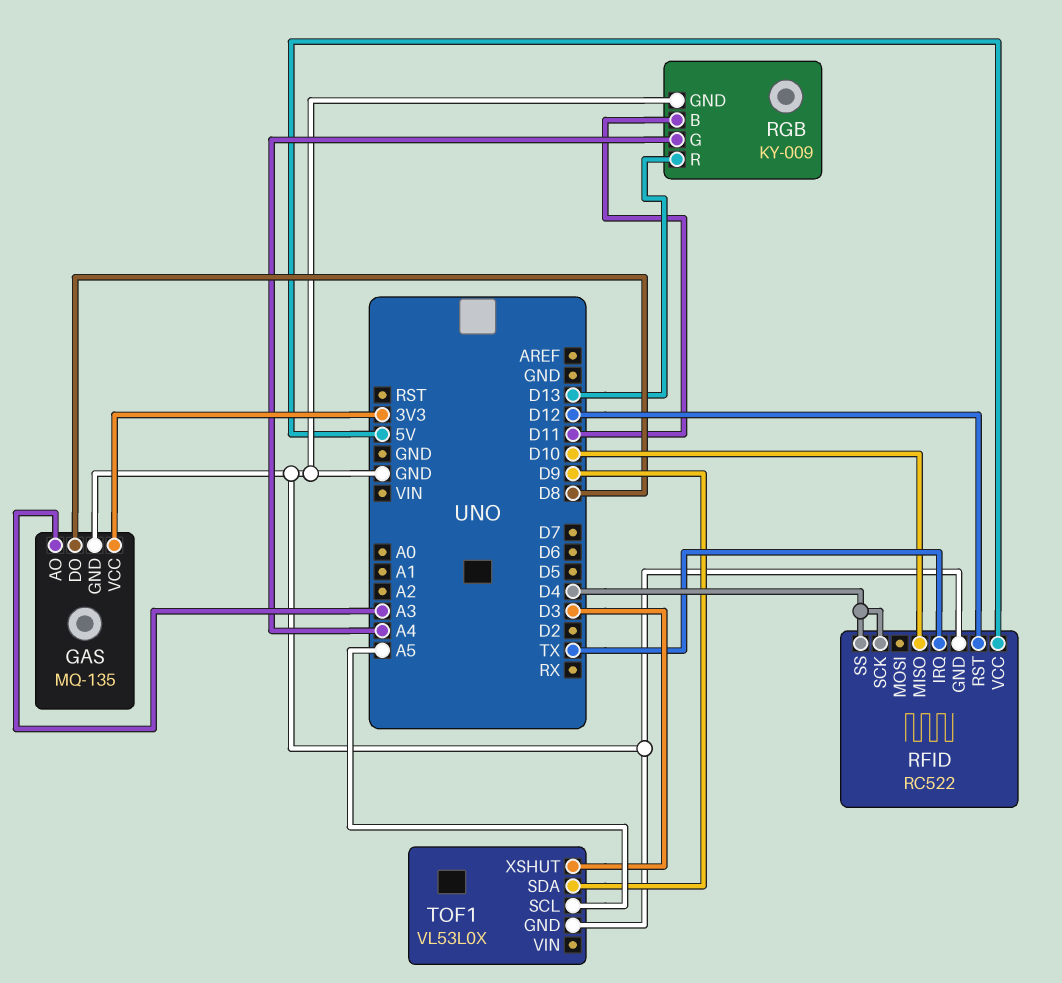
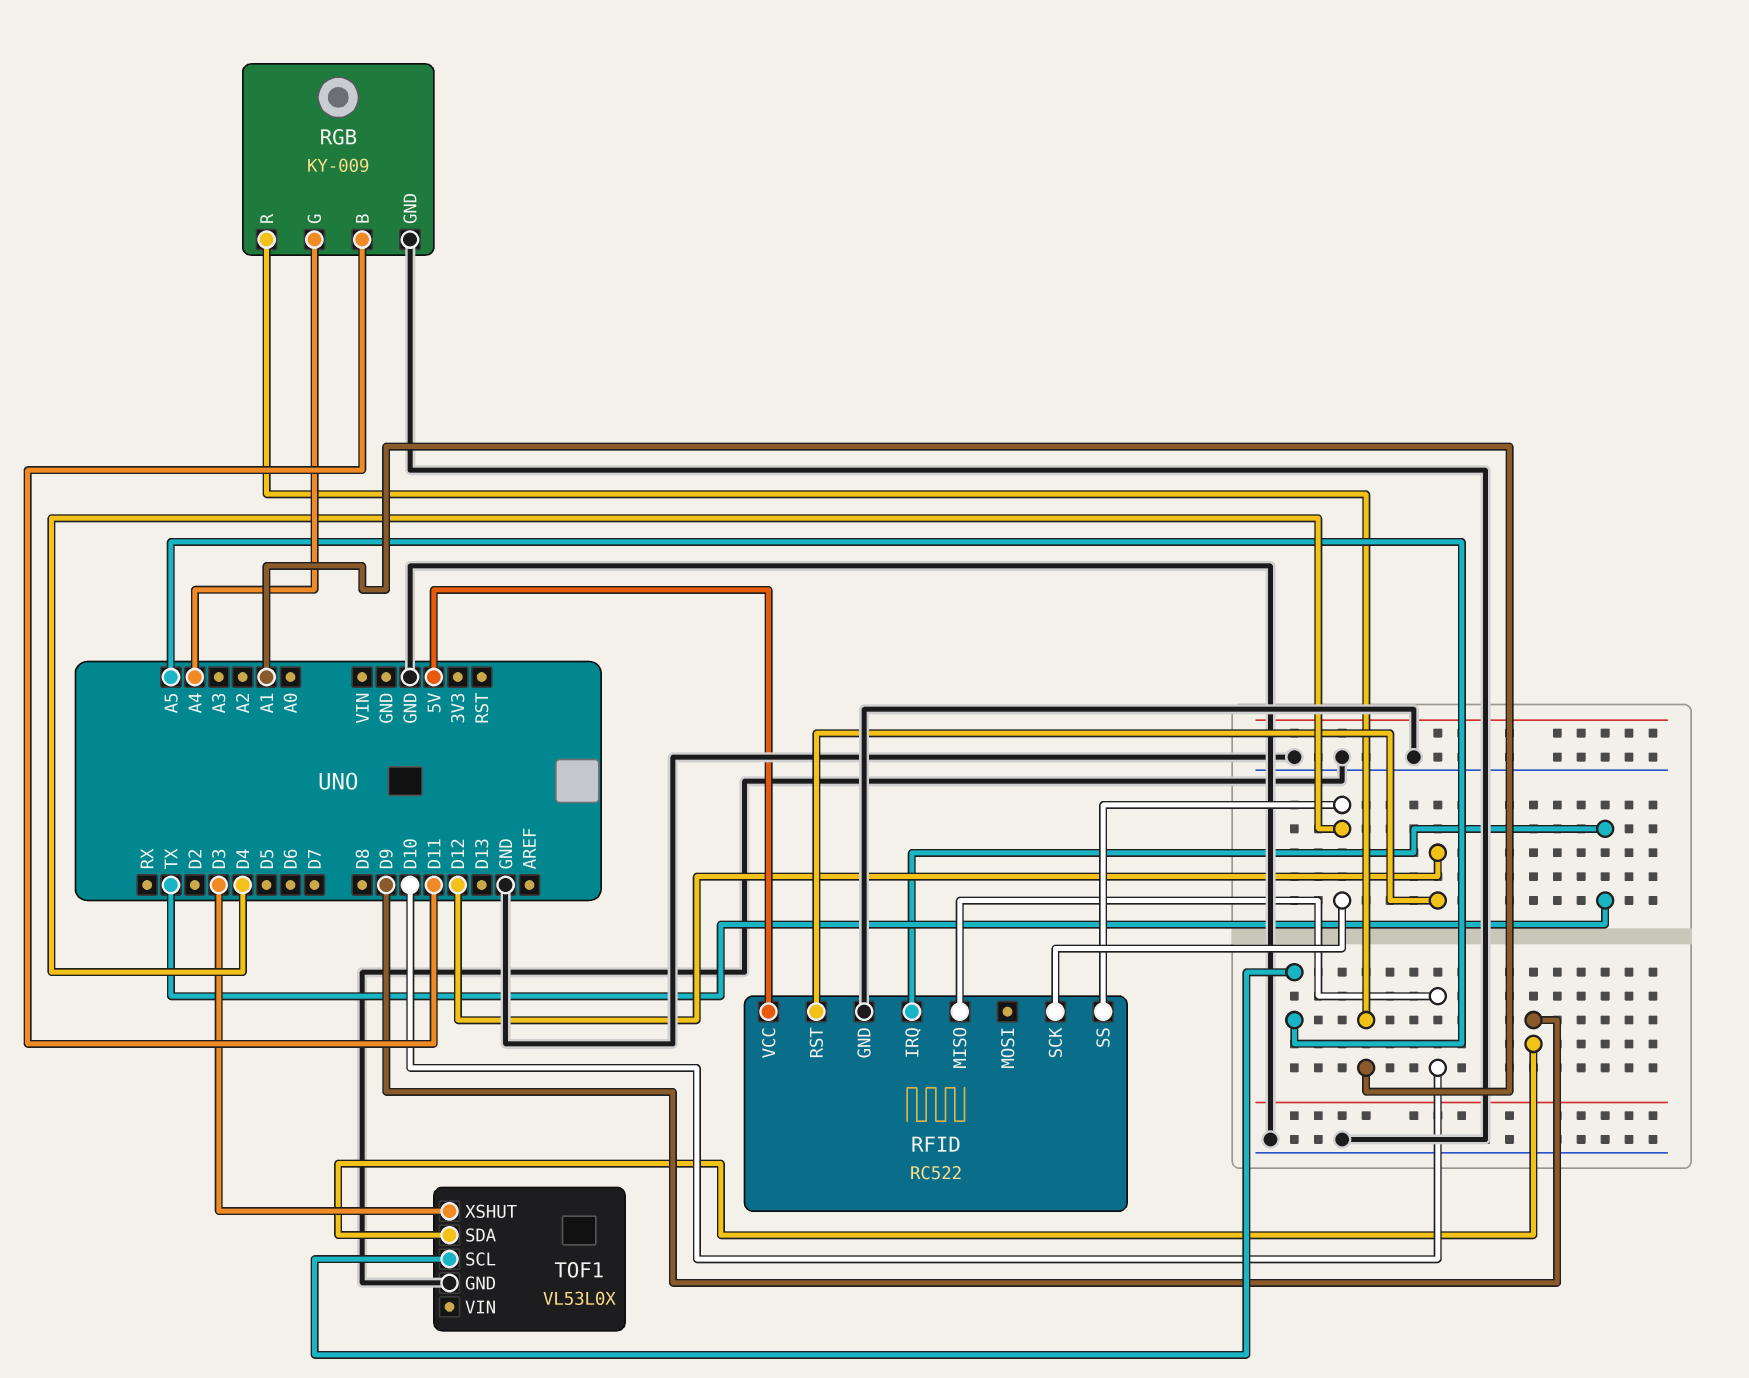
GAS: MQ-135 -> none
GAS pin AO: A3 -> none
GAS pin DO: D8 -> none
GAS pin GND: GND -> none
GAS pin VCC: 3V3 -> none
RGB pin R: D13 -> A1

